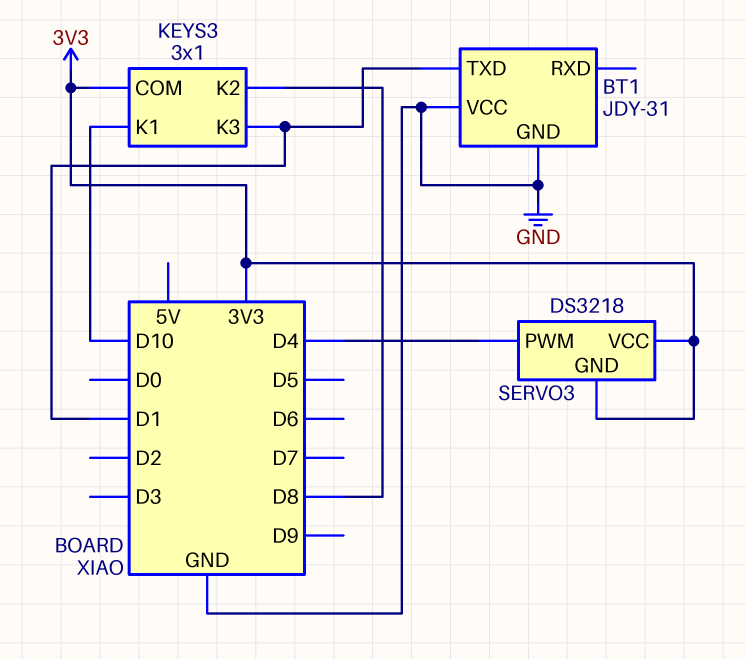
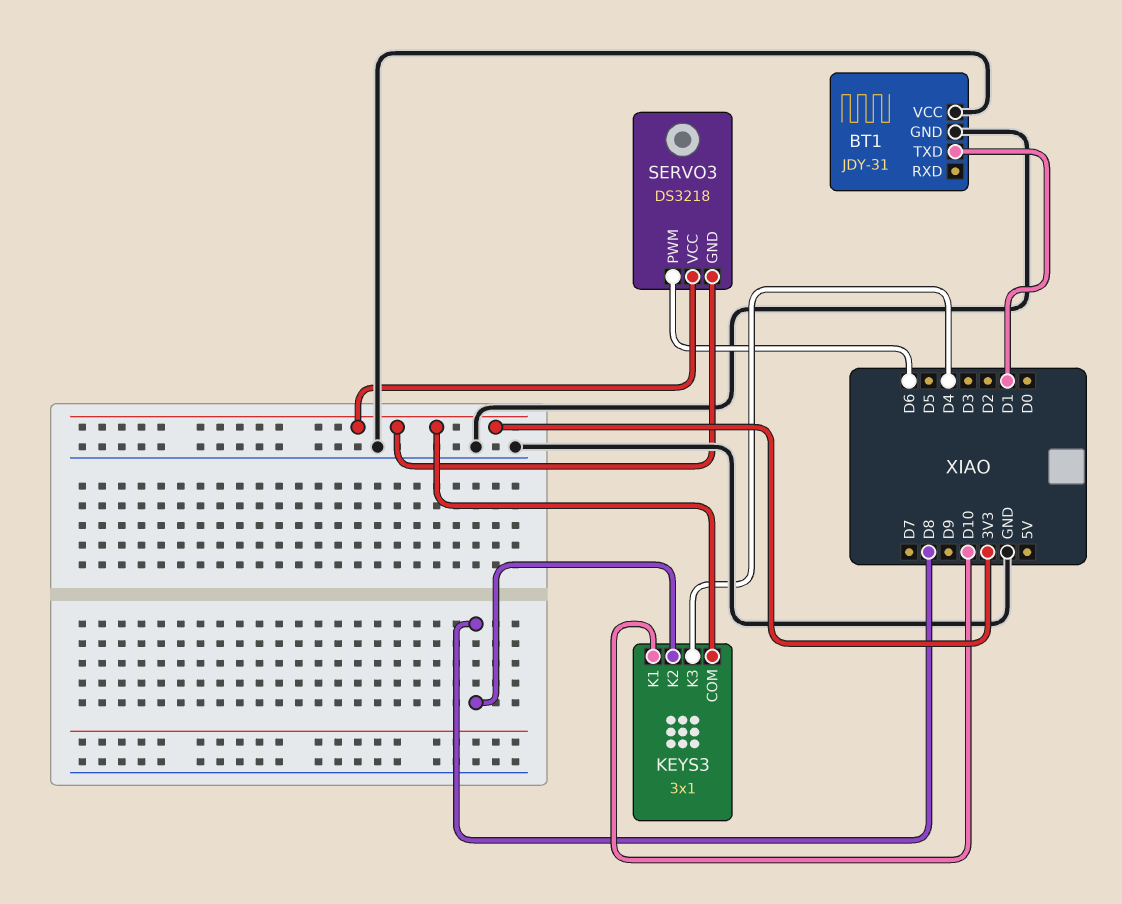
KEYS3 pin K3: D1 -> D4
SERVO3 pin PWM: D4 -> D6

